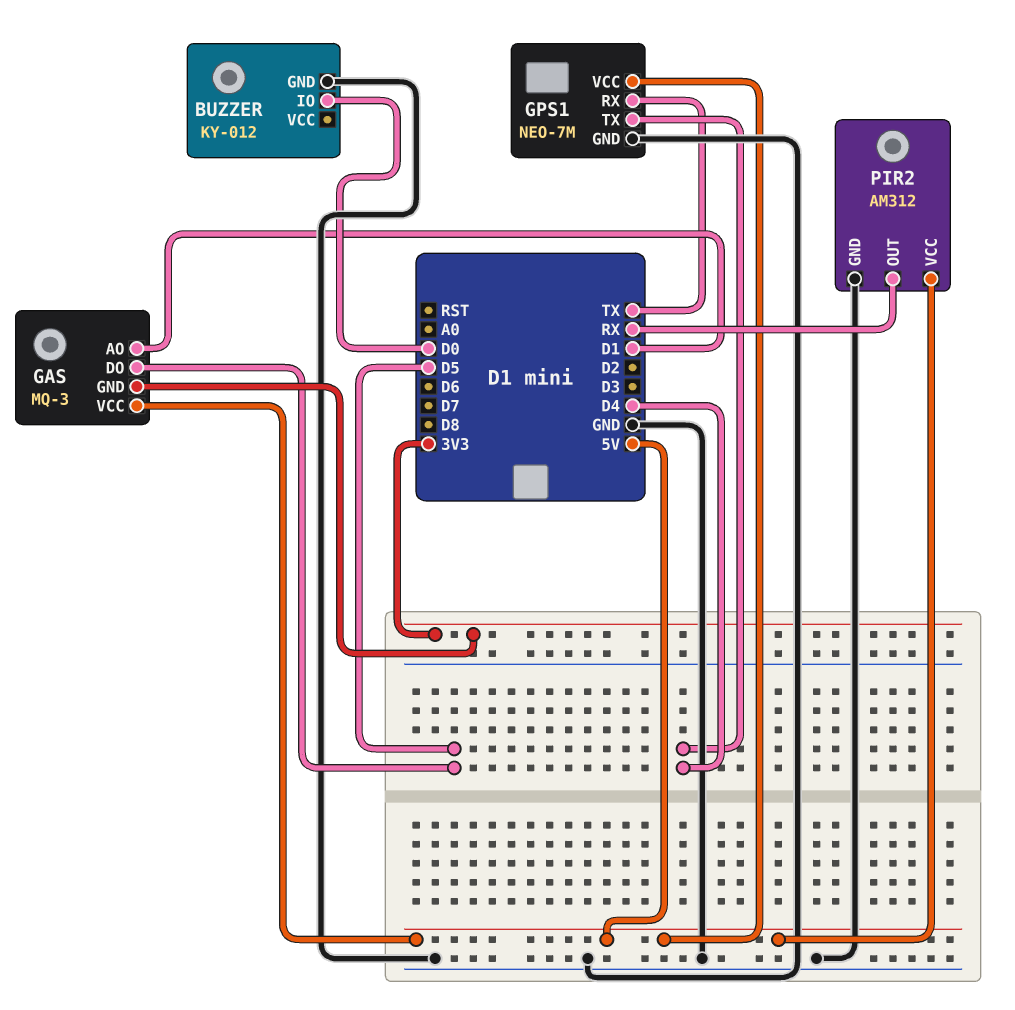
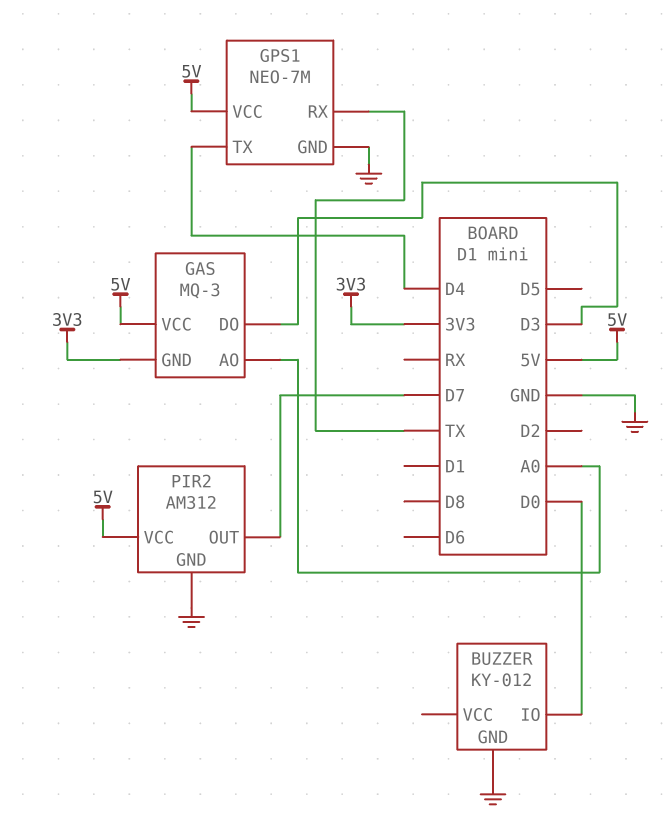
GAS pin AO: D1 -> A0
GAS pin DO: D5 -> D3
PIR2 pin OUT: RX -> D7

